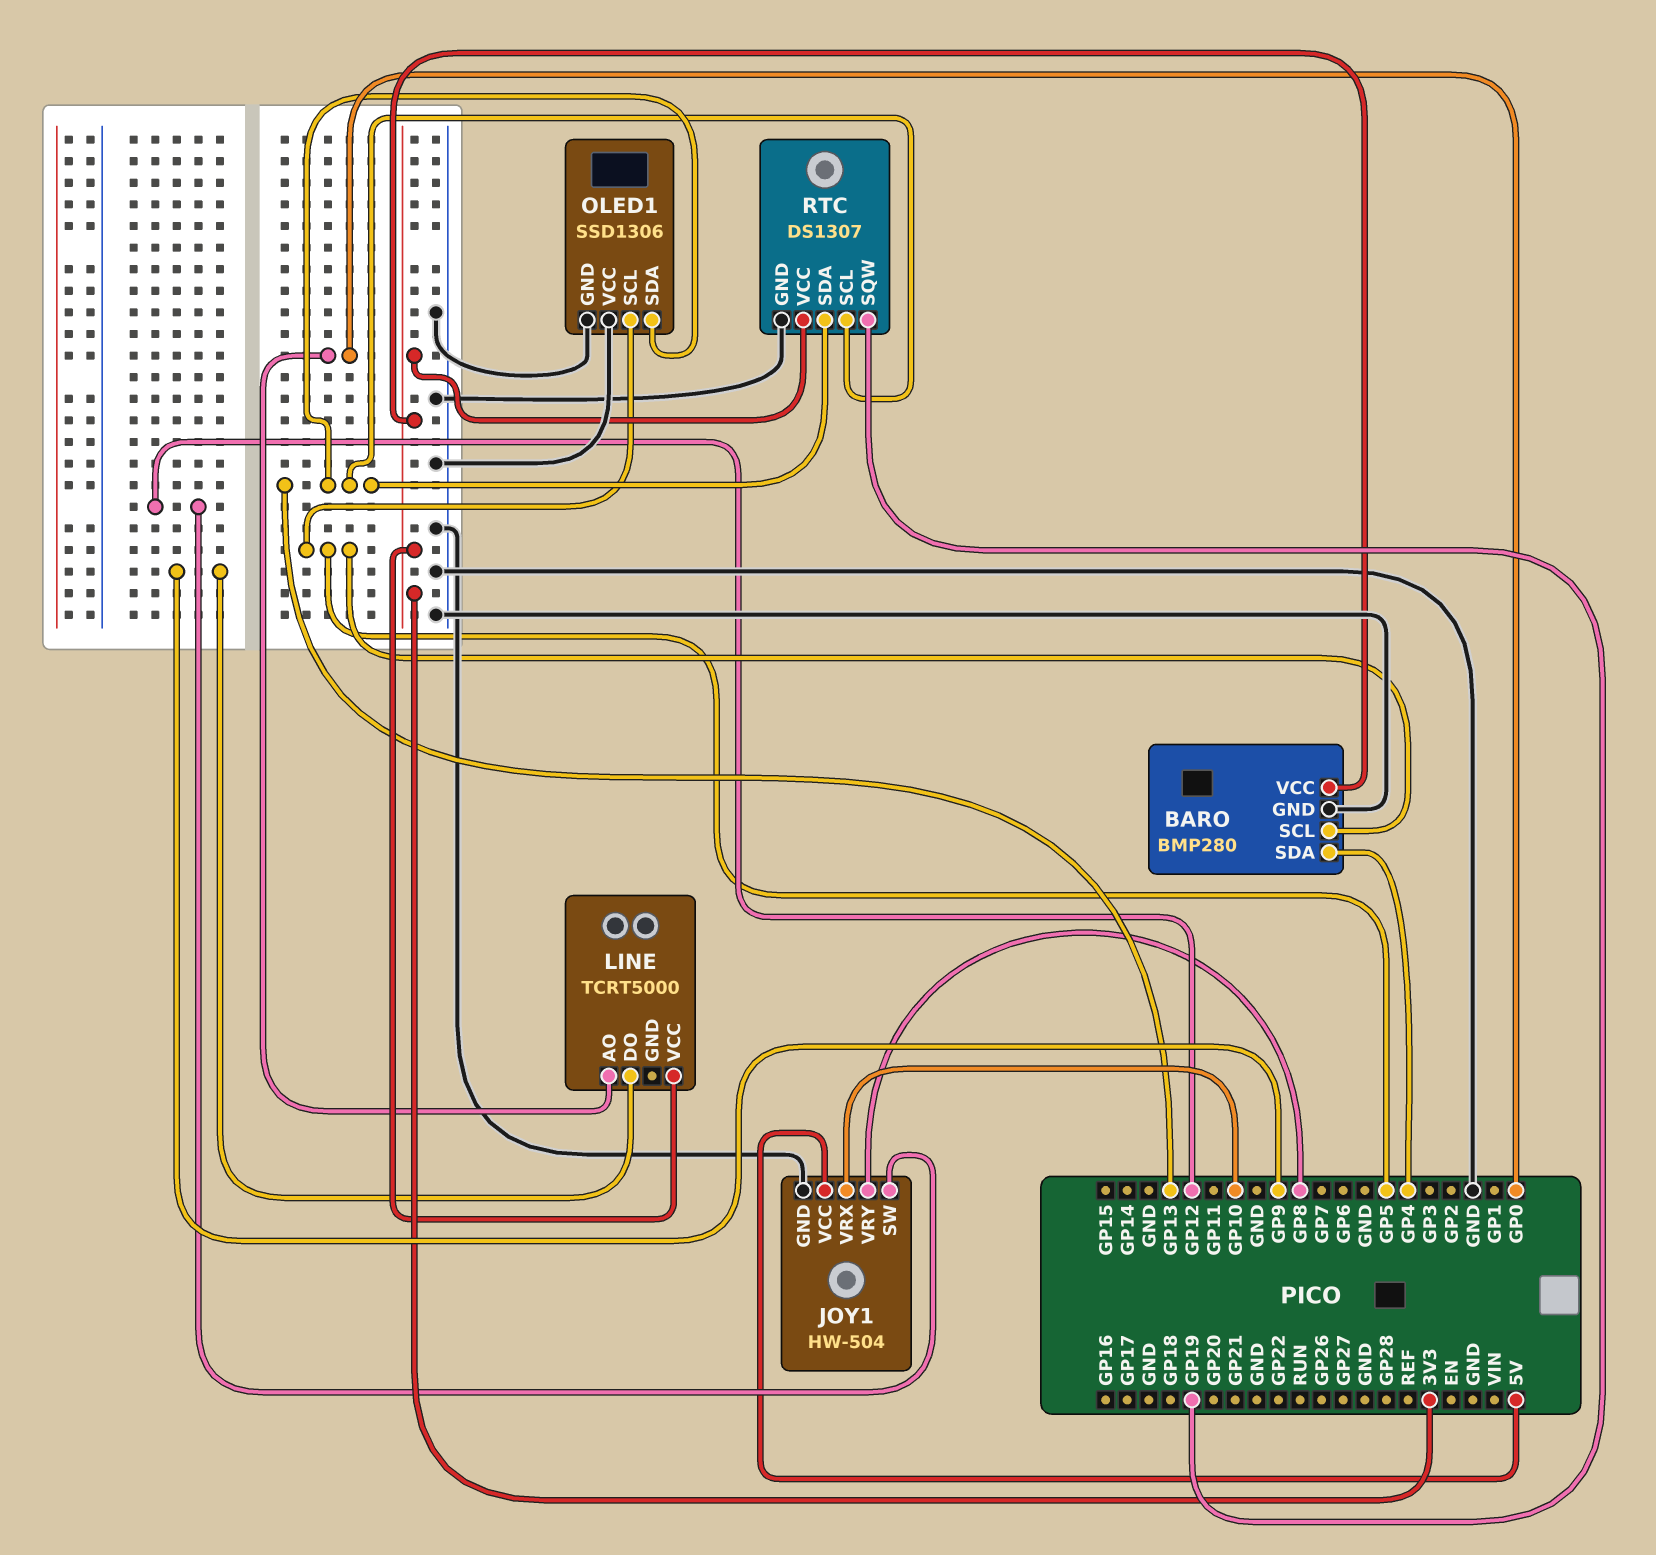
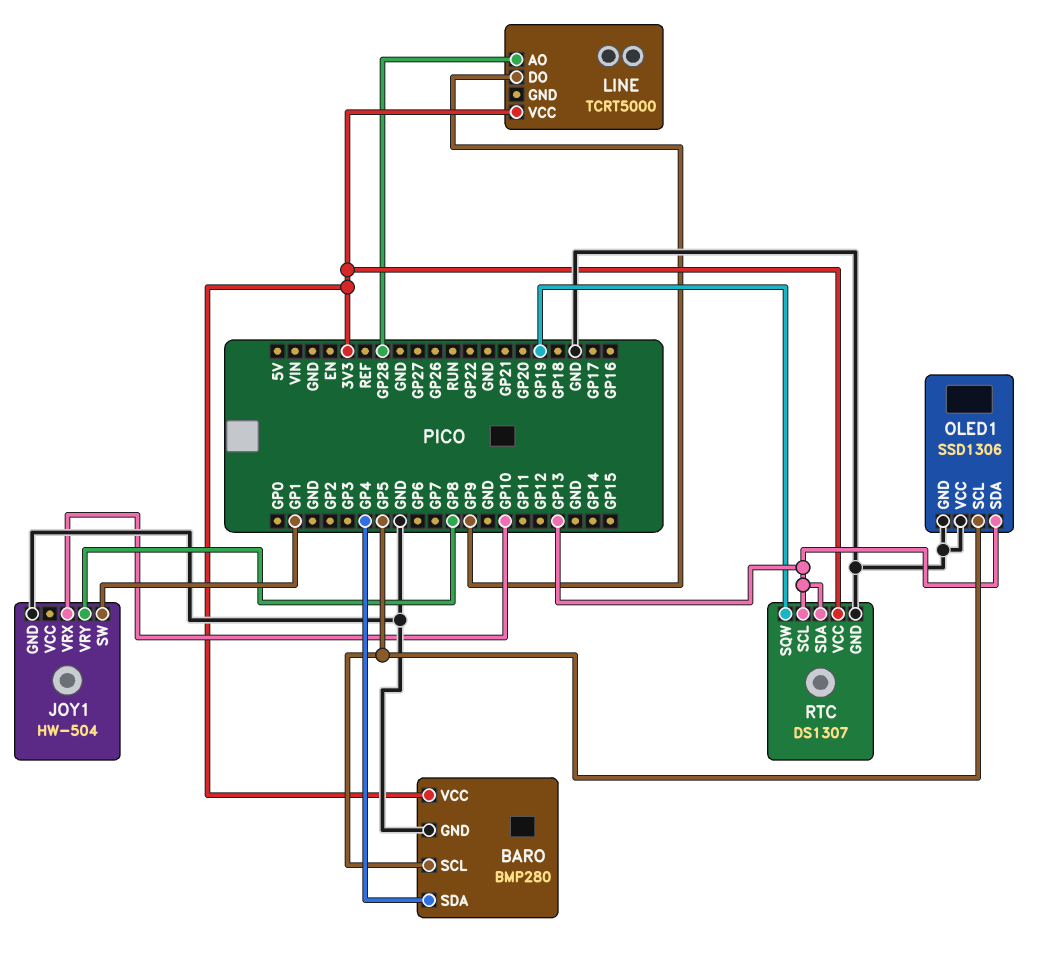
JOY1 pin SW: GP12 -> GP1
JOY1 pin VCC: 5V -> none
LINE pin AO: GP0 -> GP28

